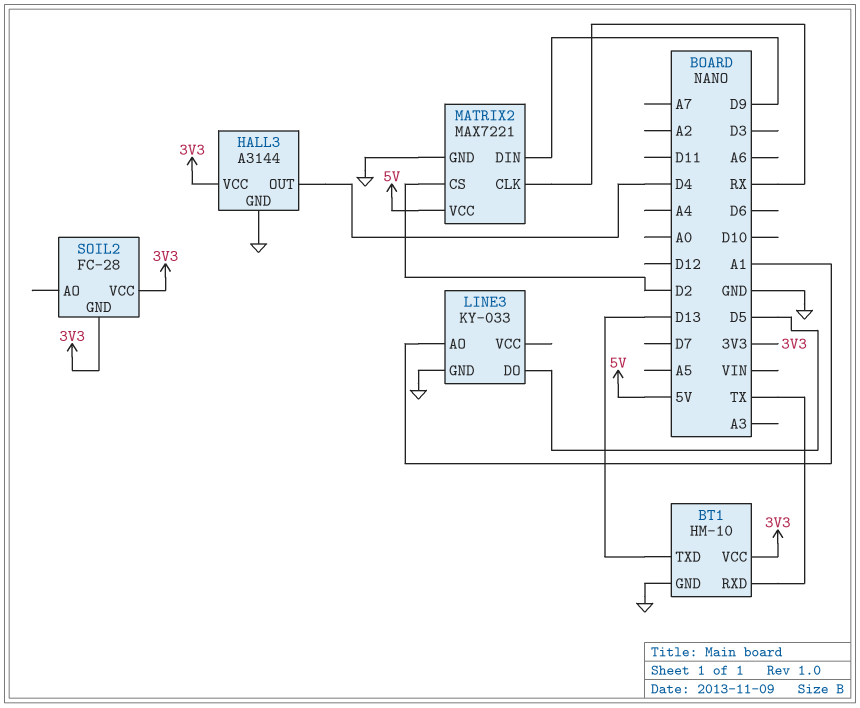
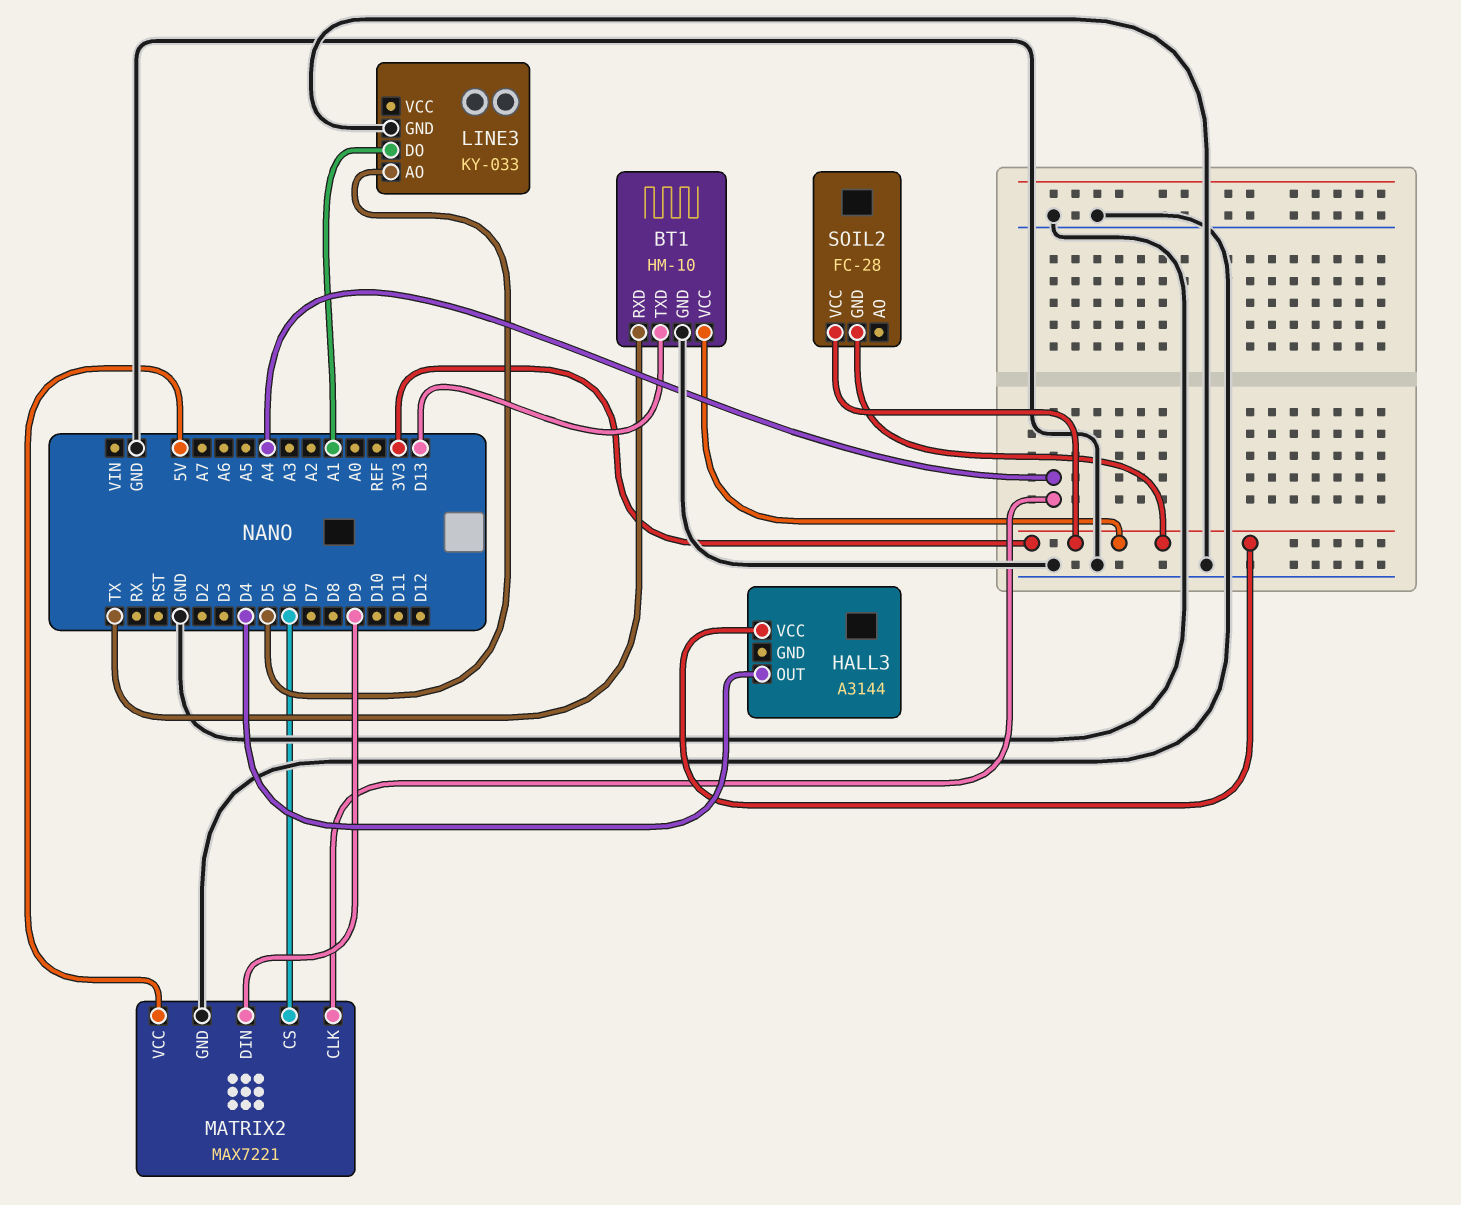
HALL3 pin GND: GND -> none
LINE3 pin AO: A1 -> D5
LINE3 pin DO: D5 -> A1
MATRIX2 pin CLK: RX -> A4
MATRIX2 pin CS: D2 -> D6

